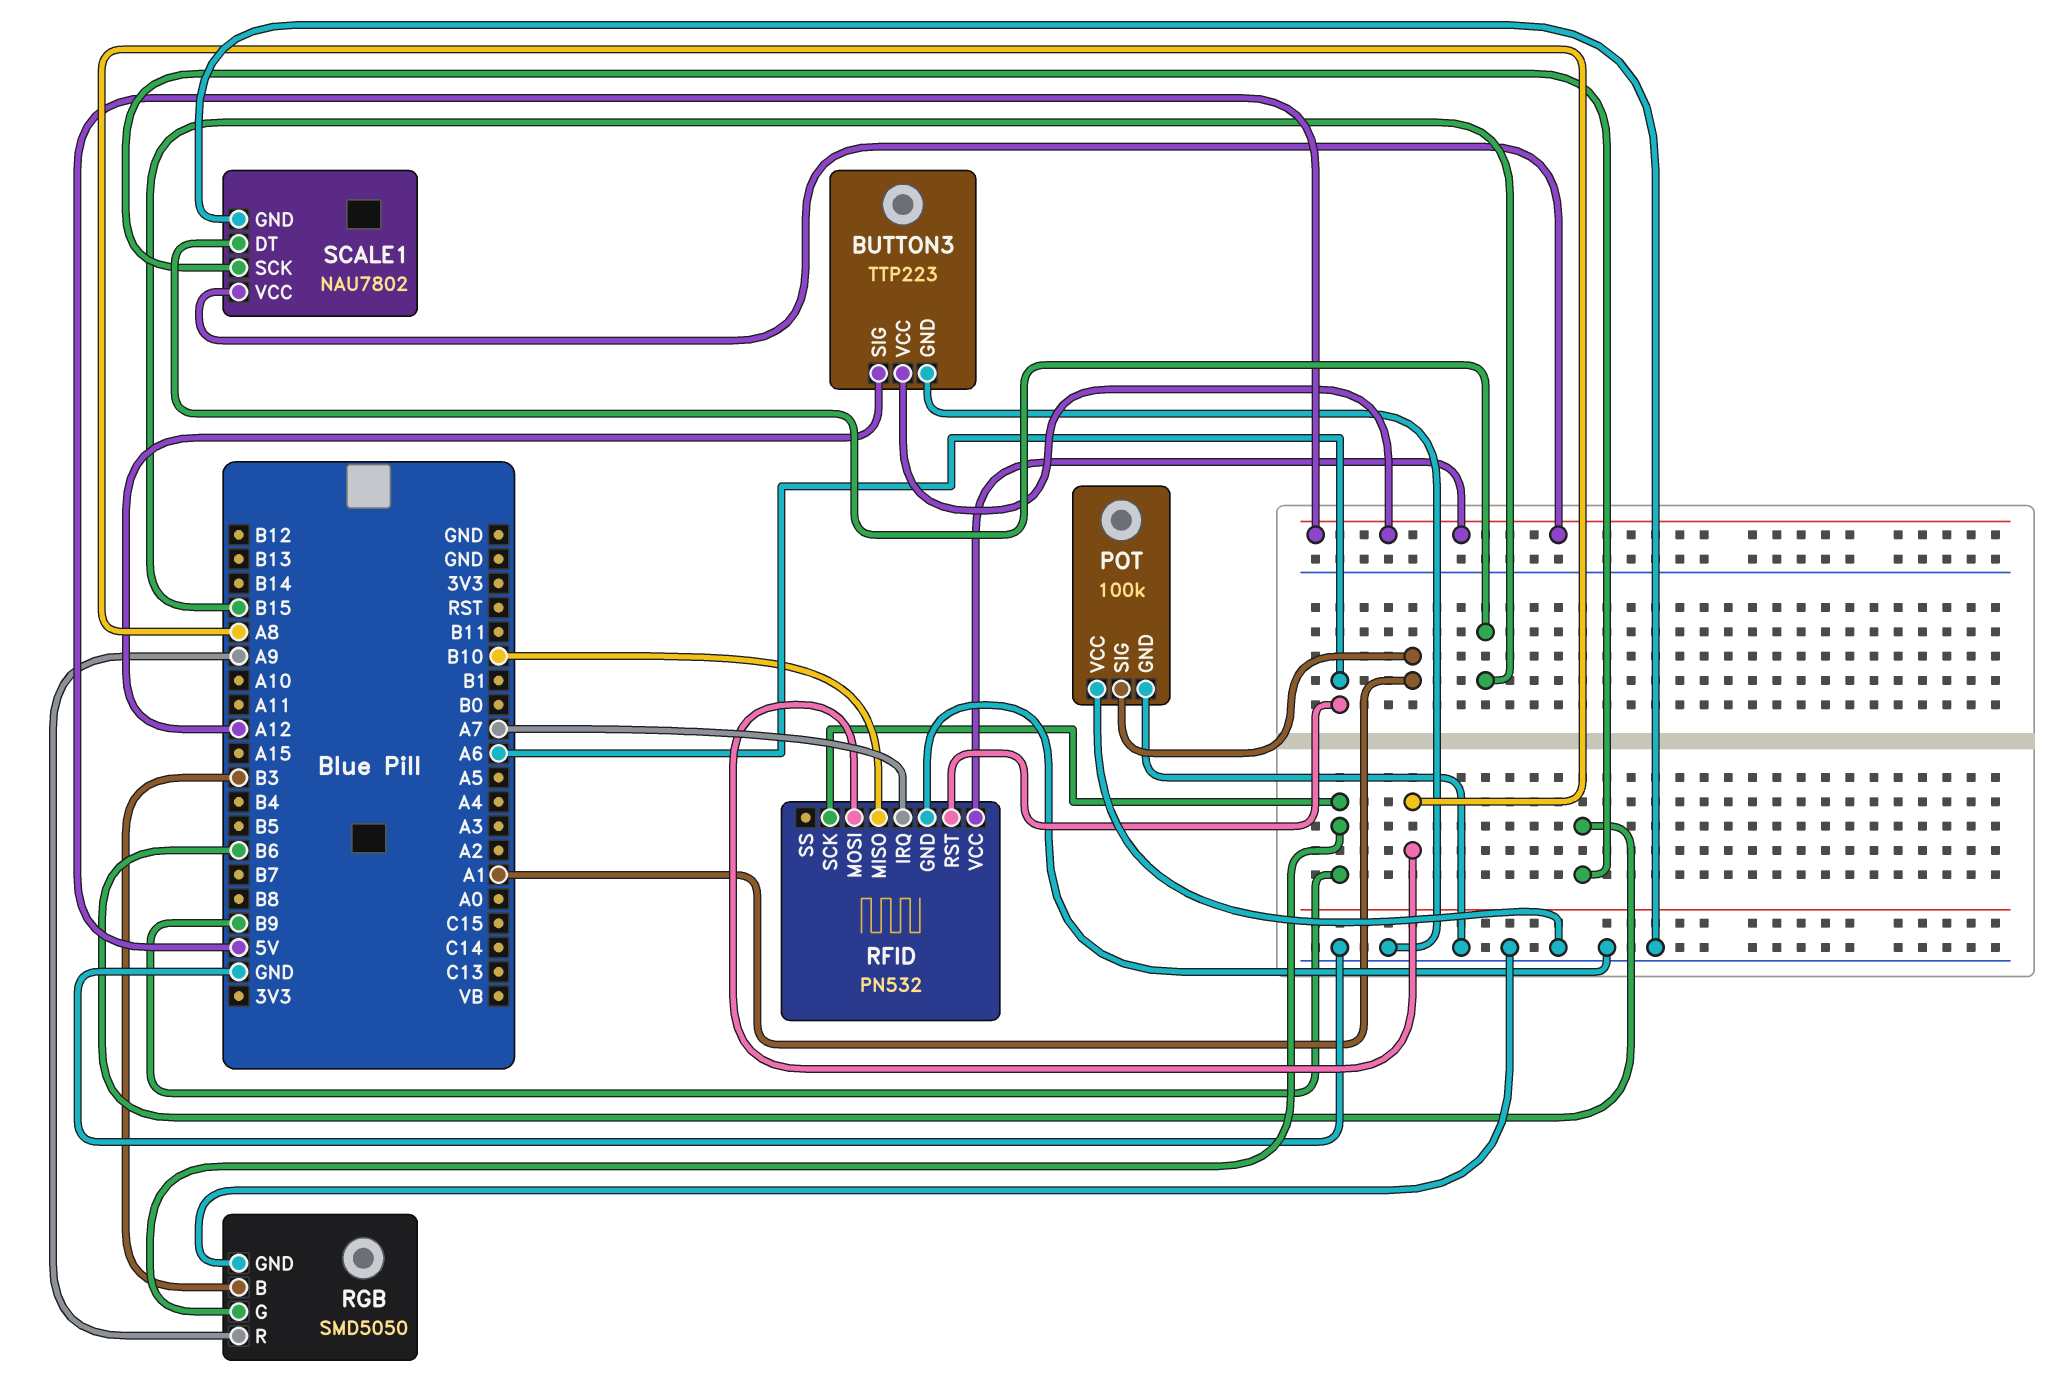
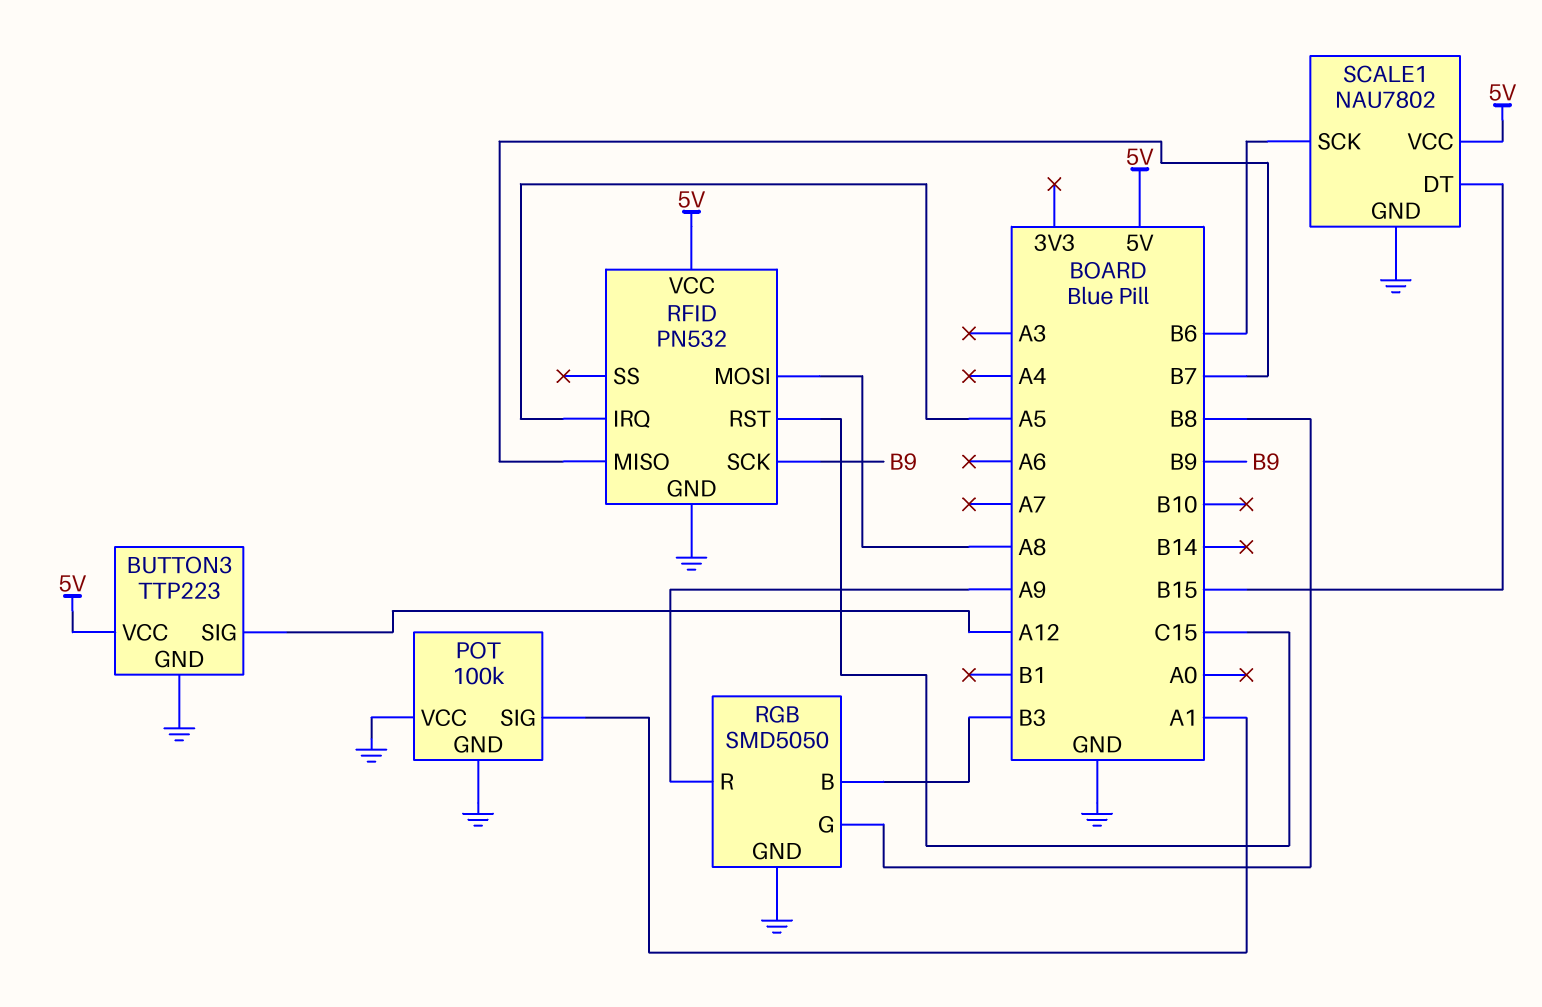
RFID pin IRQ: A7 -> A5
RFID pin MISO: B10 -> B7
RFID pin RST: A6 -> C15
RGB pin G: B9 -> B8

